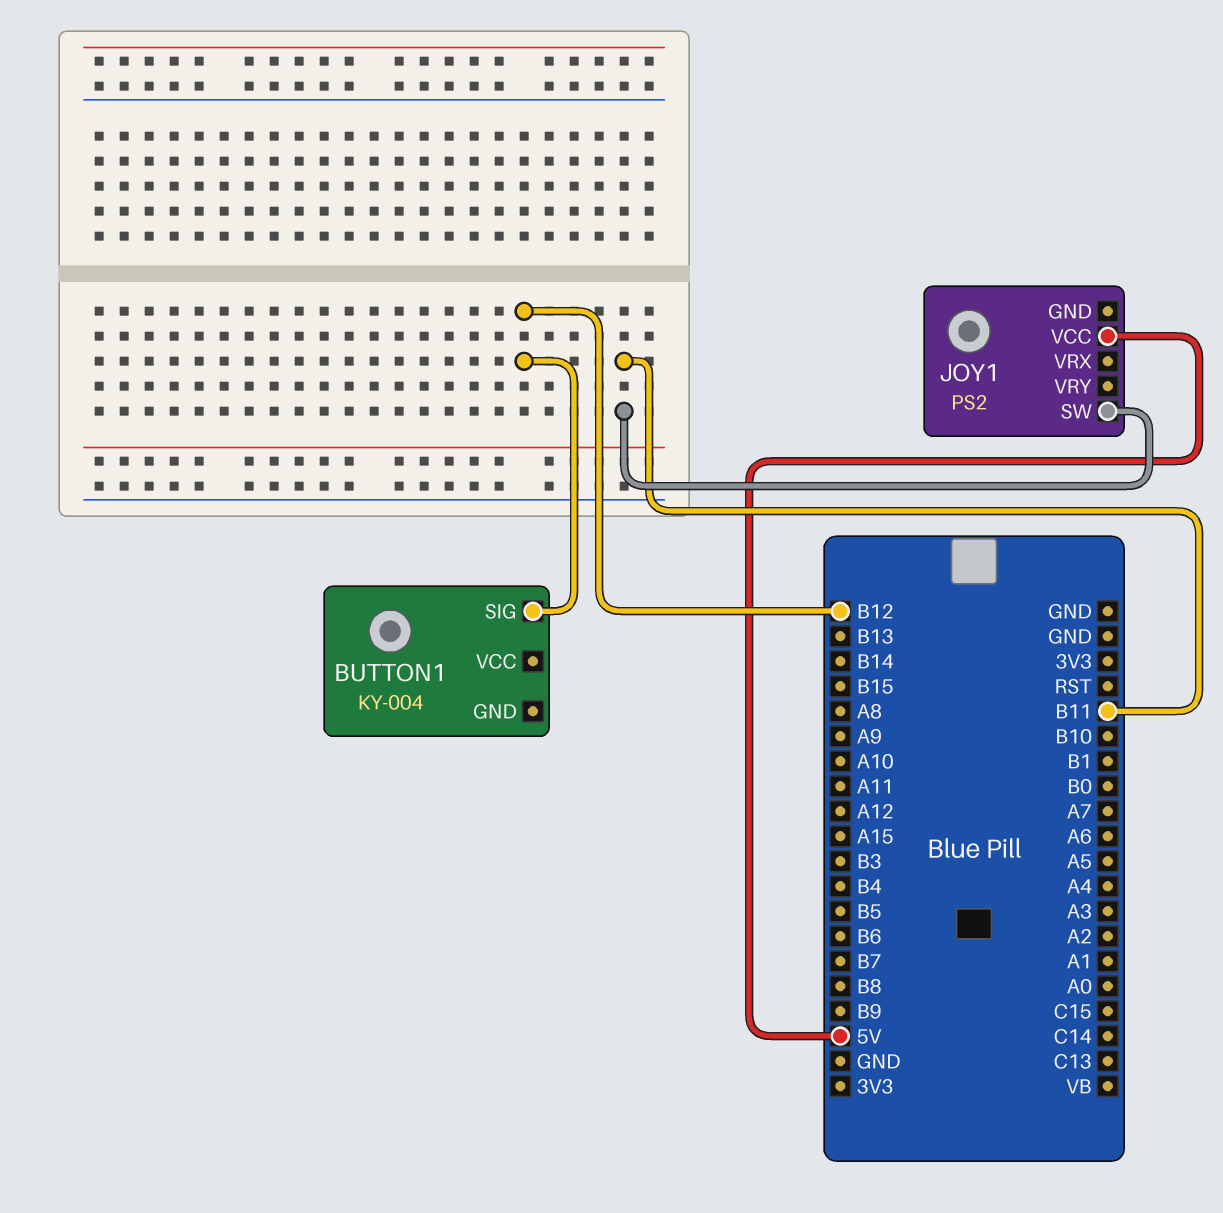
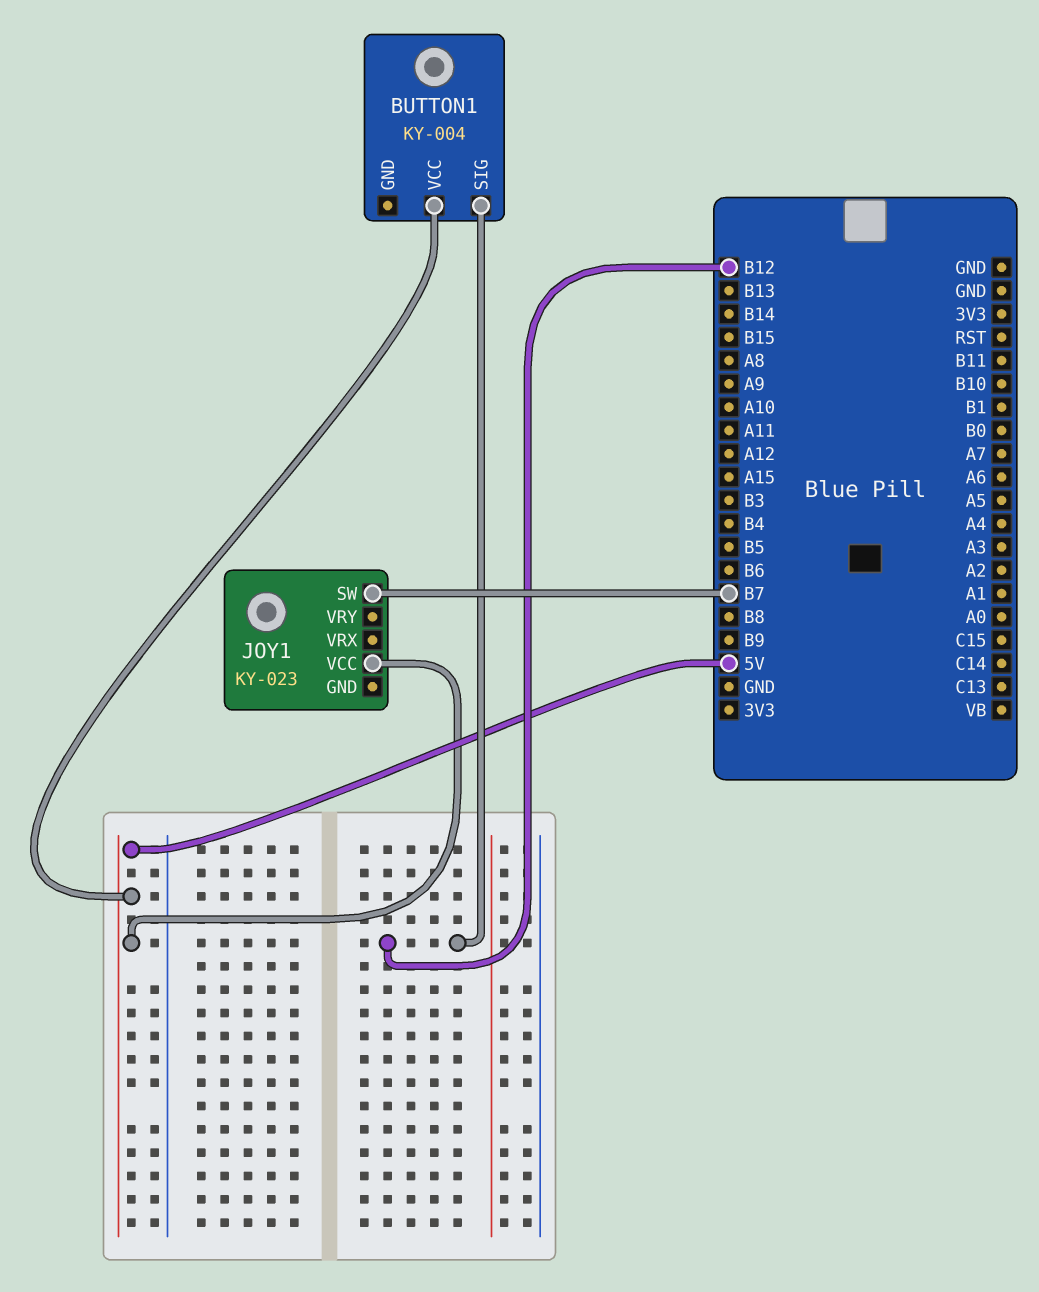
BUTTON1 pin VCC: none -> 5V
JOY1: PS2 -> KY-023
JOY1 pin SW: B11 -> B7

